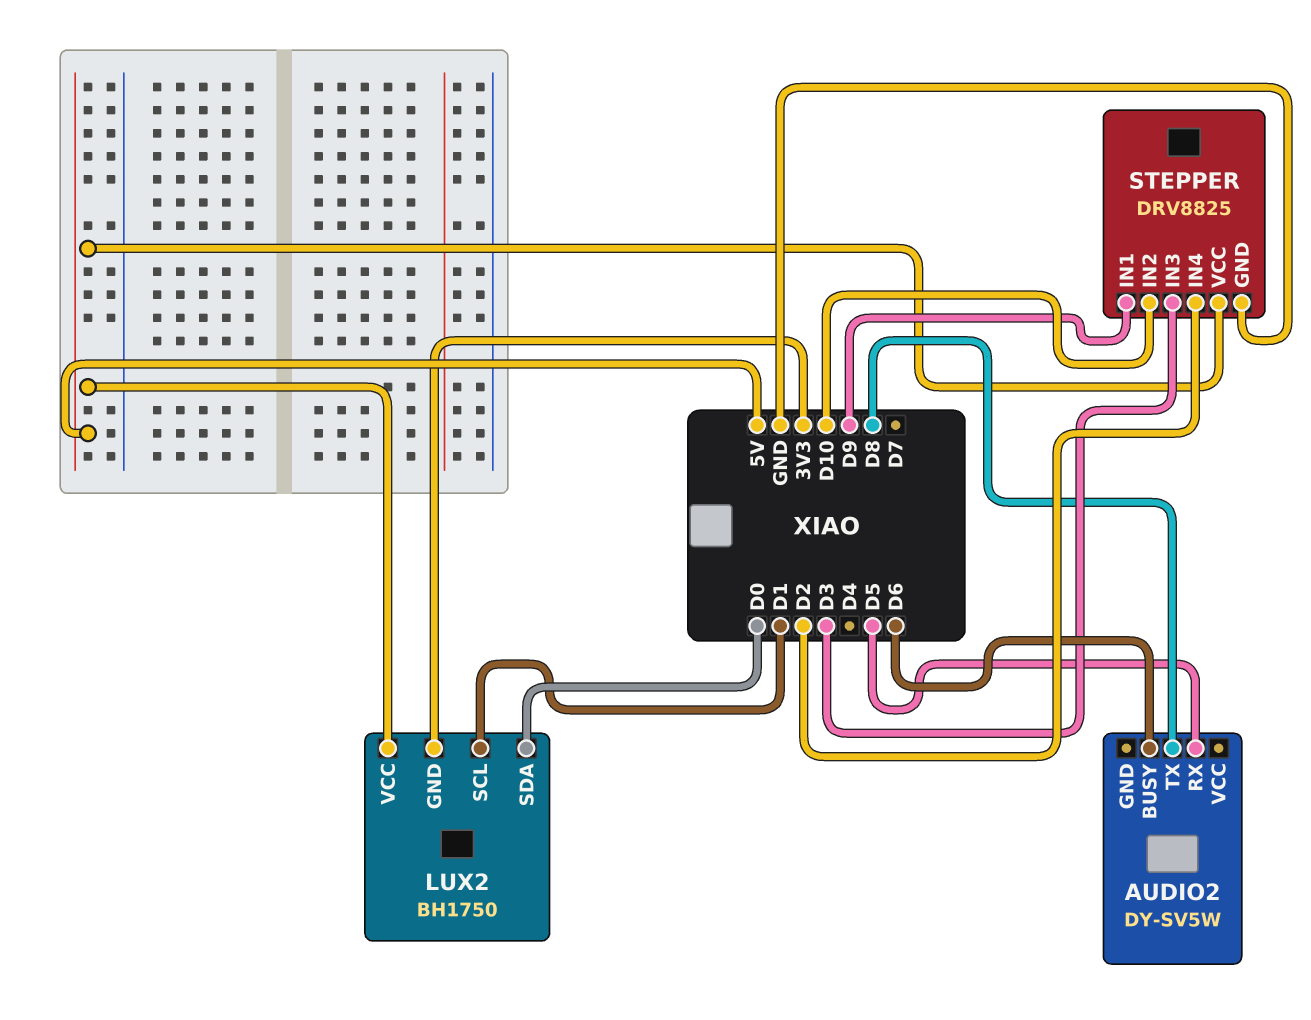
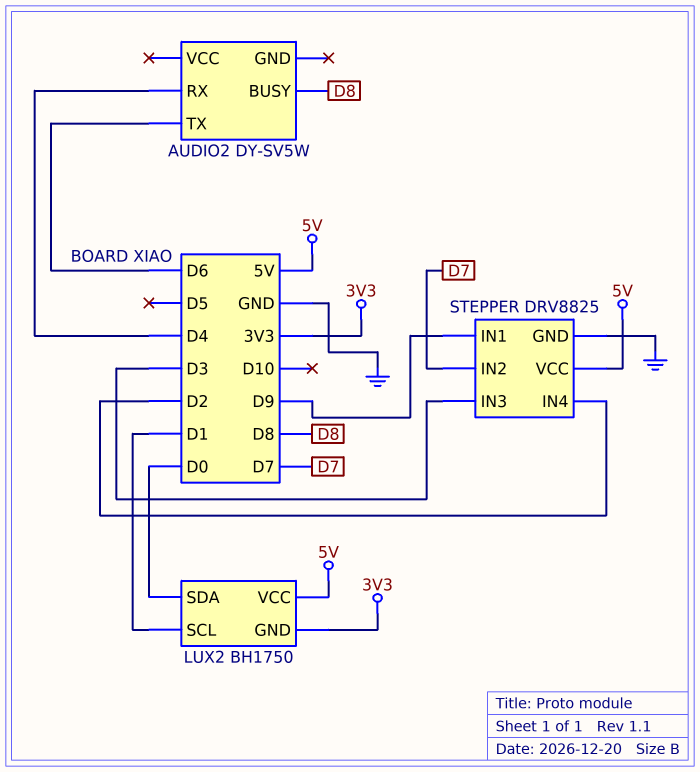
AUDIO2 pin BUSY: D6 -> D8
AUDIO2 pin RX: D5 -> D4
AUDIO2 pin TX: D8 -> D6
STEPPER pin IN2: D10 -> D7

